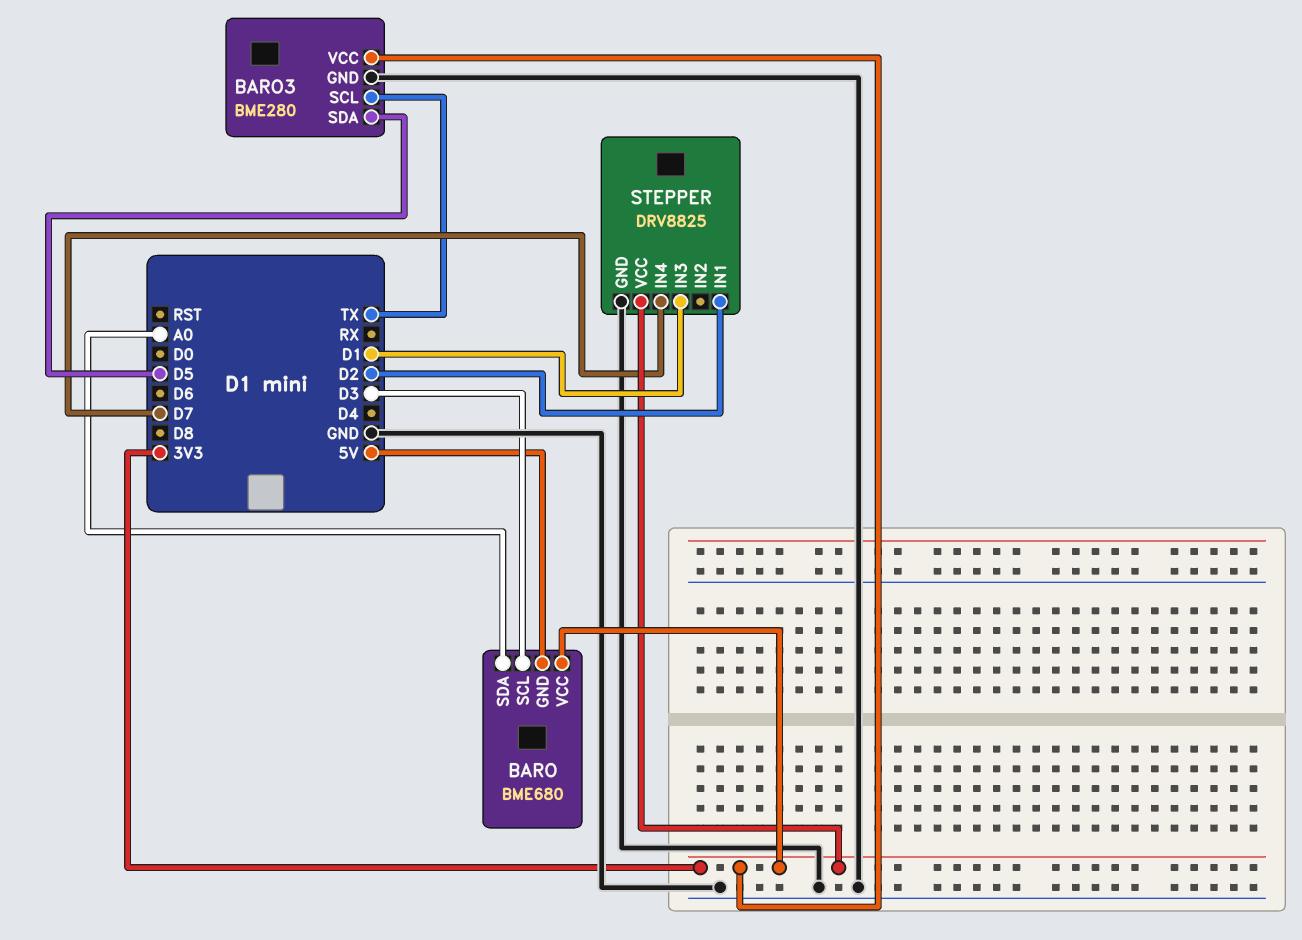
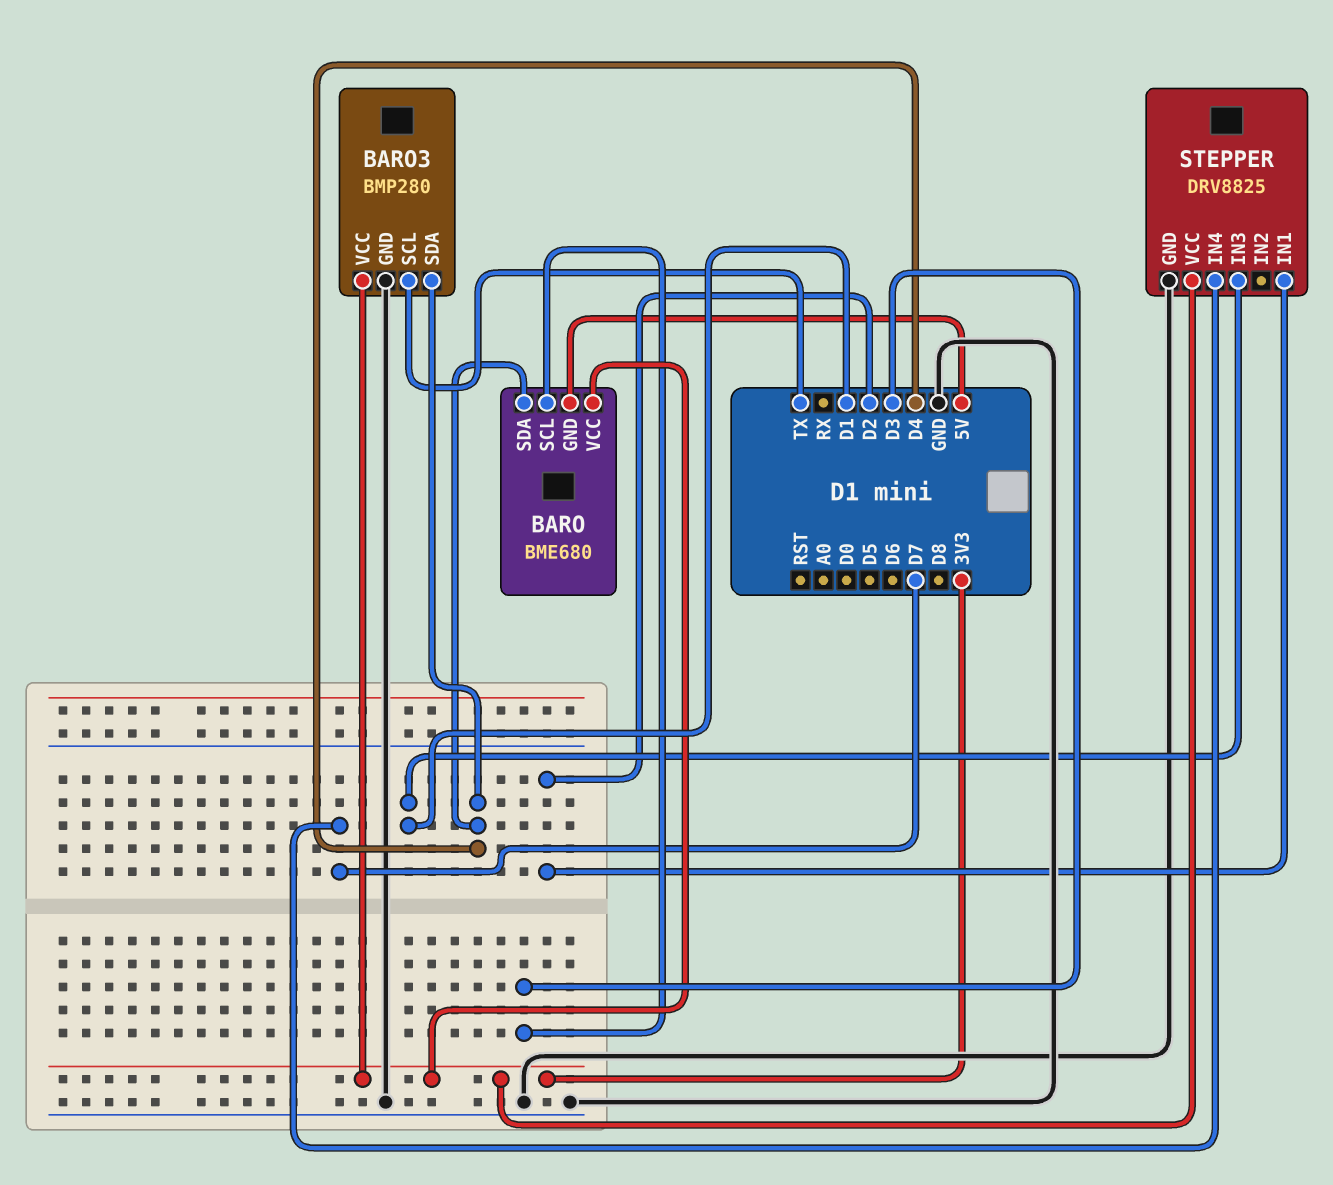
BARO pin SDA: A0 -> D4
BARO3: BME280 -> BMP280
BARO3 pin SDA: D5 -> D4

